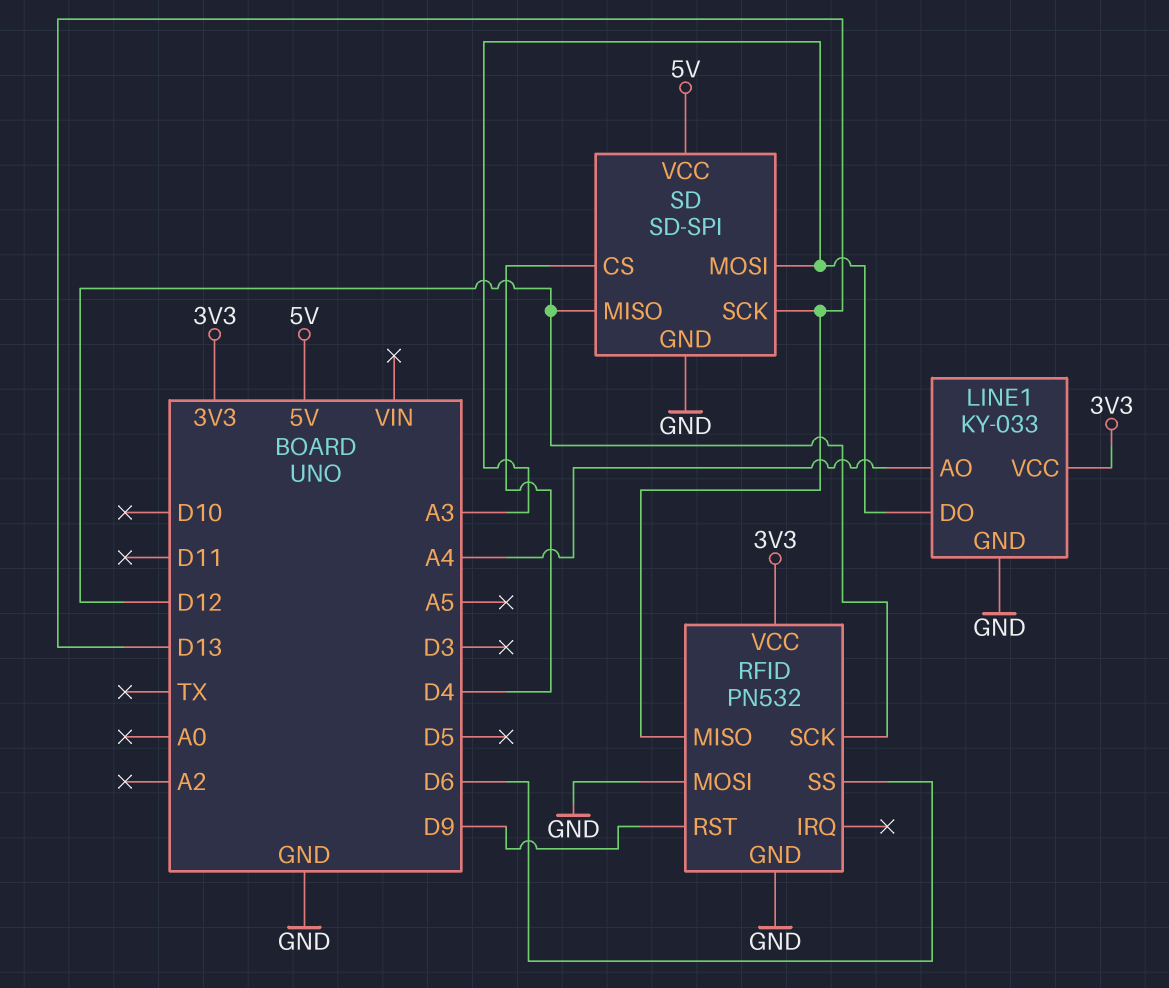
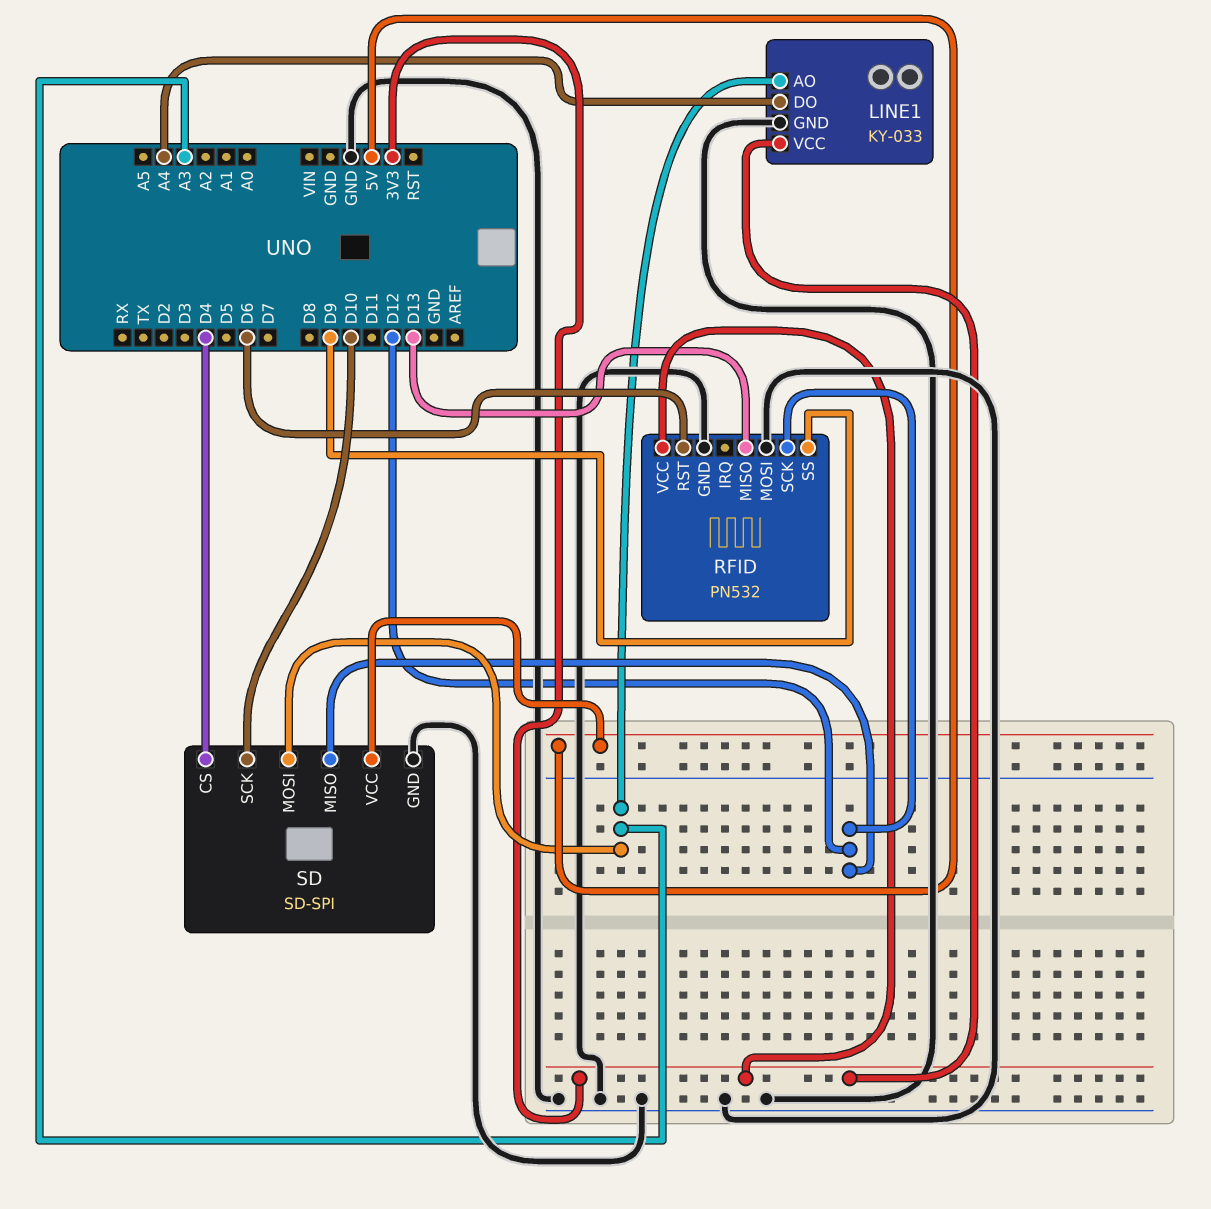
LINE1 pin AO: A4 -> A3
LINE1 pin DO: A3 -> A4
RFID pin RST: D9 -> D6
RFID pin SS: D6 -> D9
SD pin SCK: D13 -> D10

